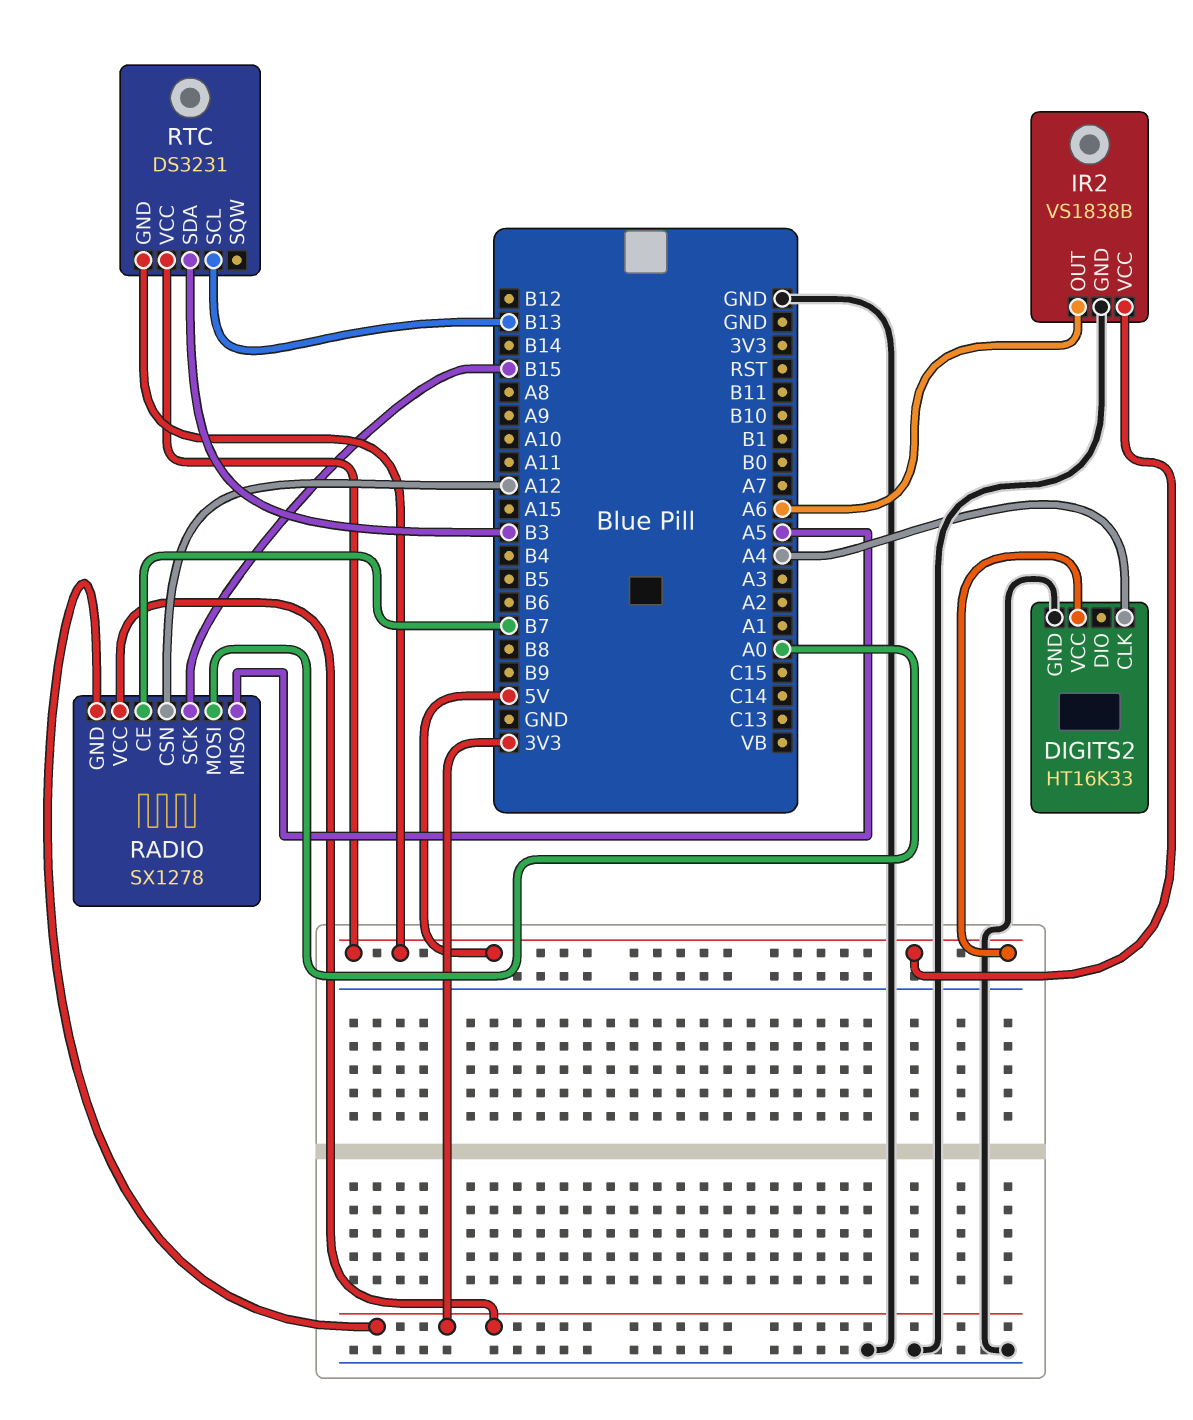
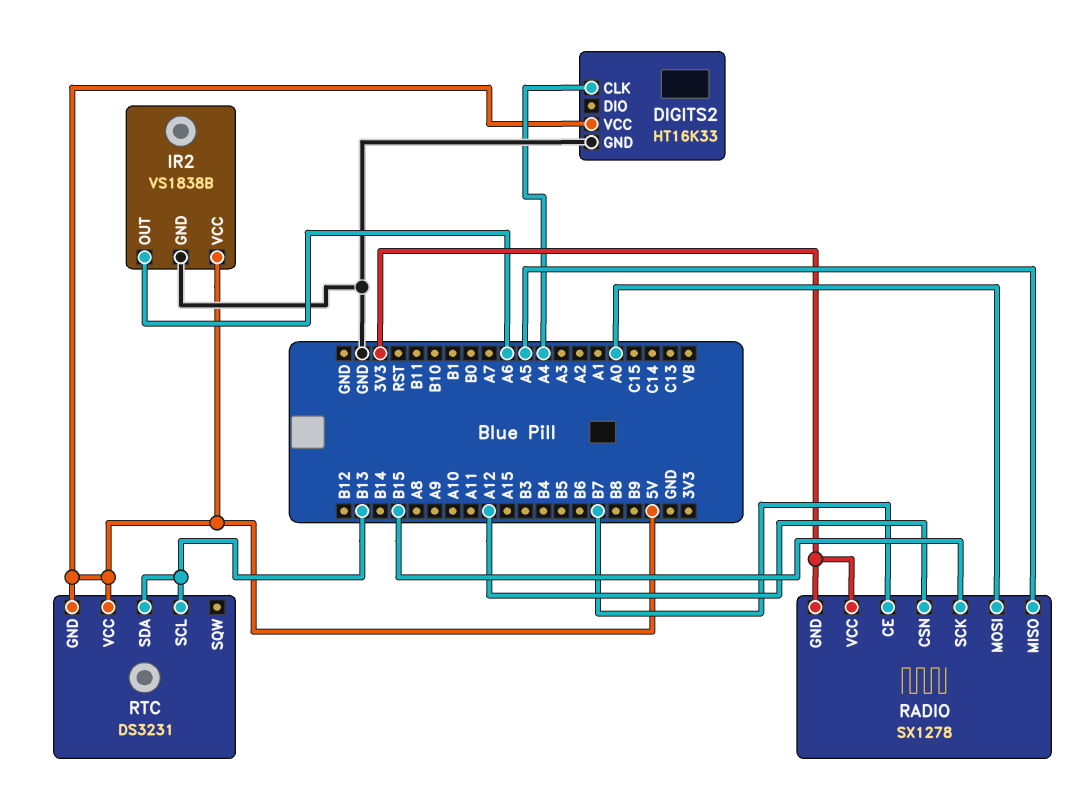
RTC pin SDA: B3 -> B13

